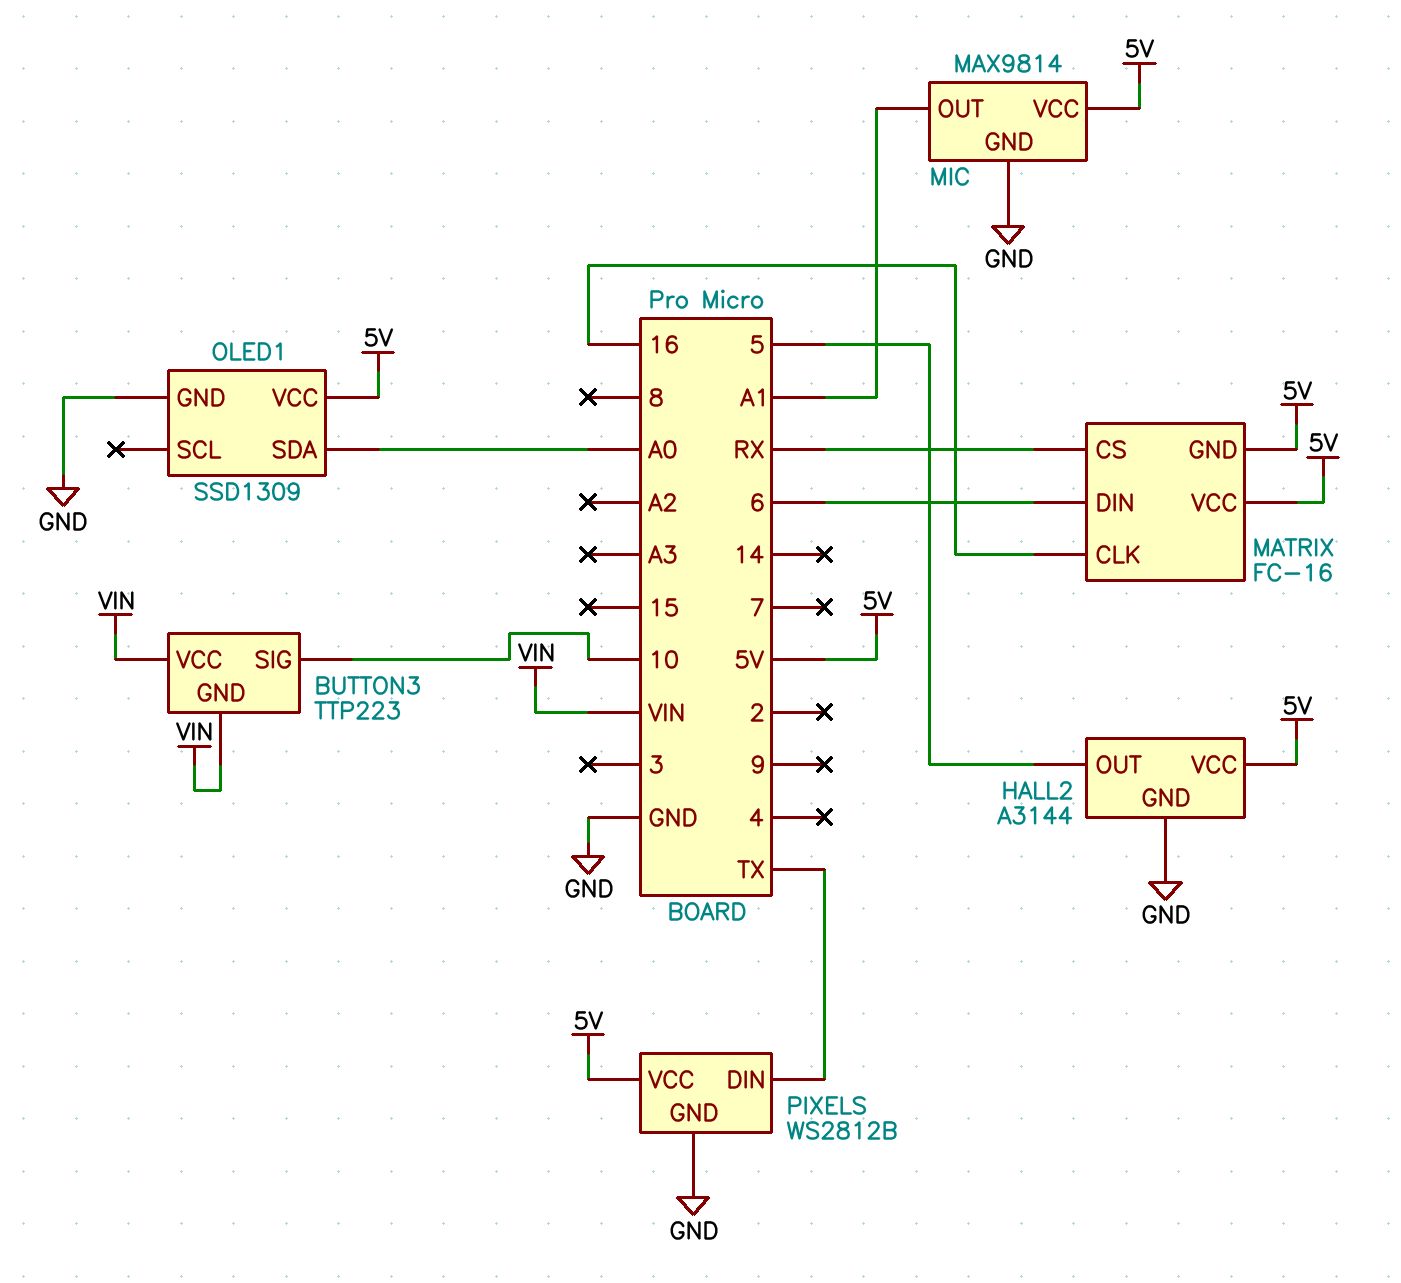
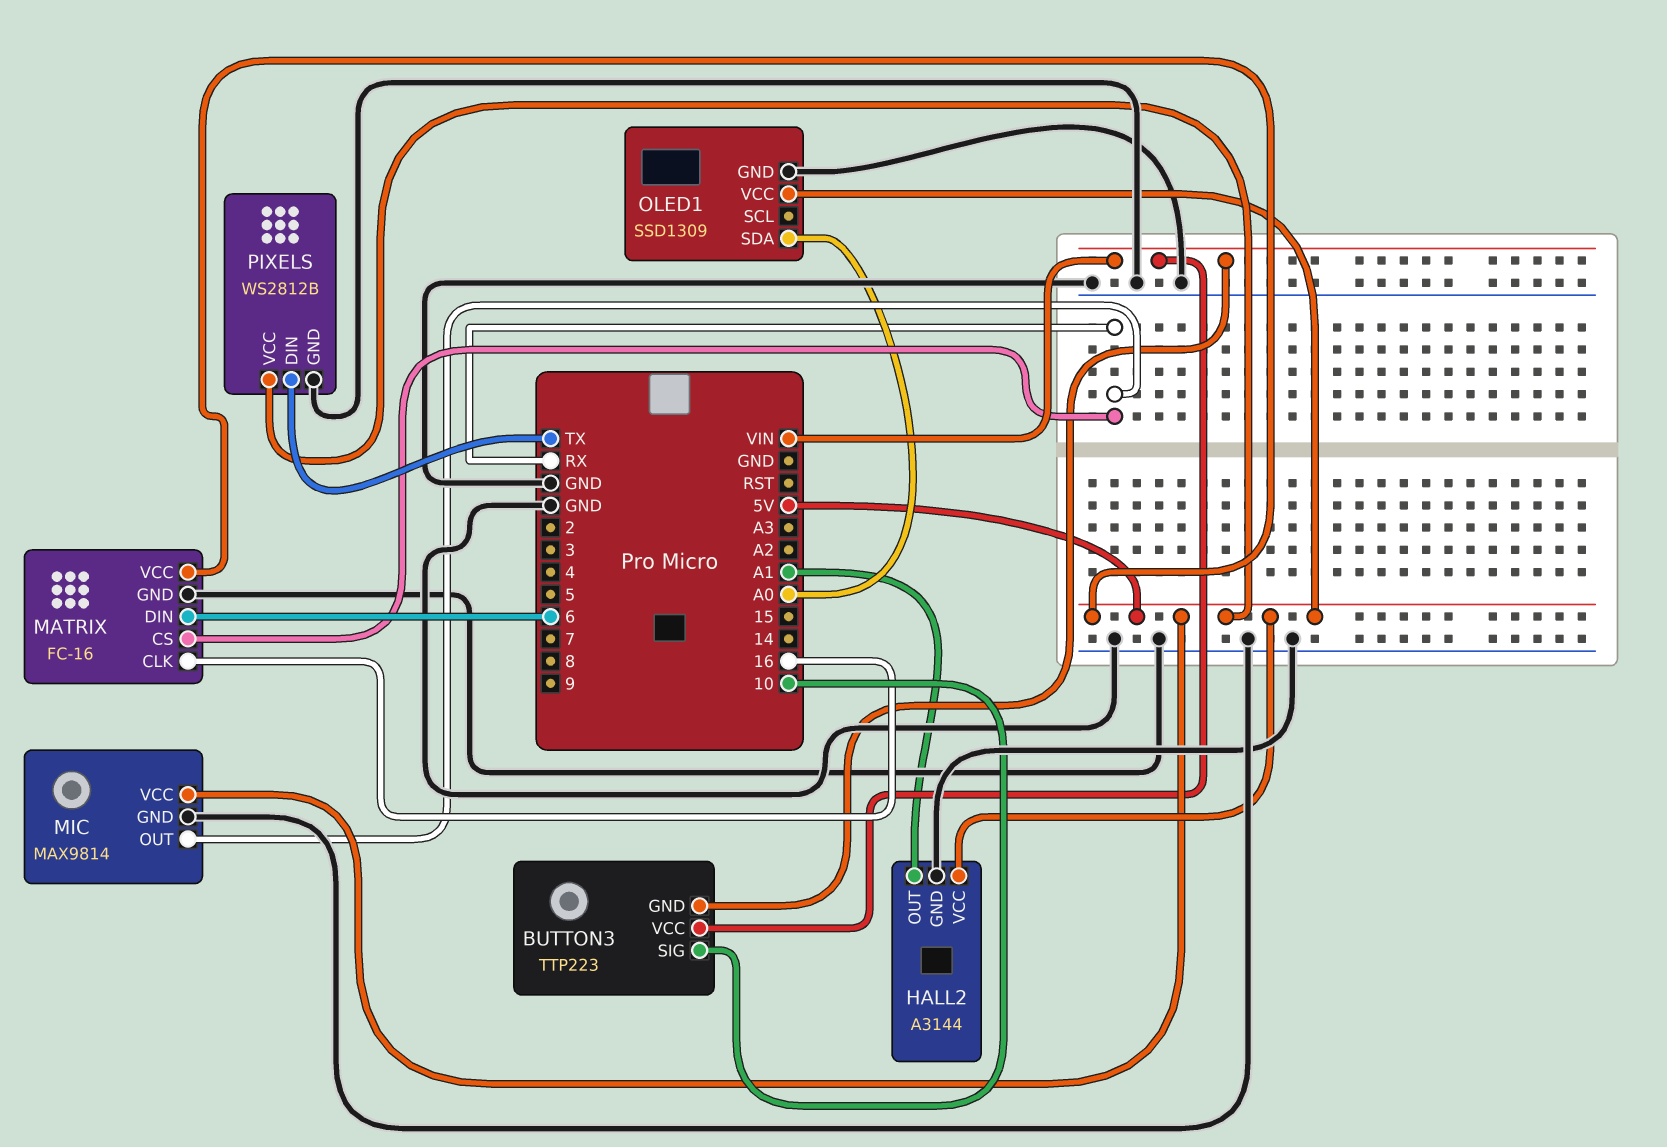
HALL2 pin OUT: 5 -> A1
MATRIX pin GND: 5V -> GND
MIC pin OUT: A1 -> RX

